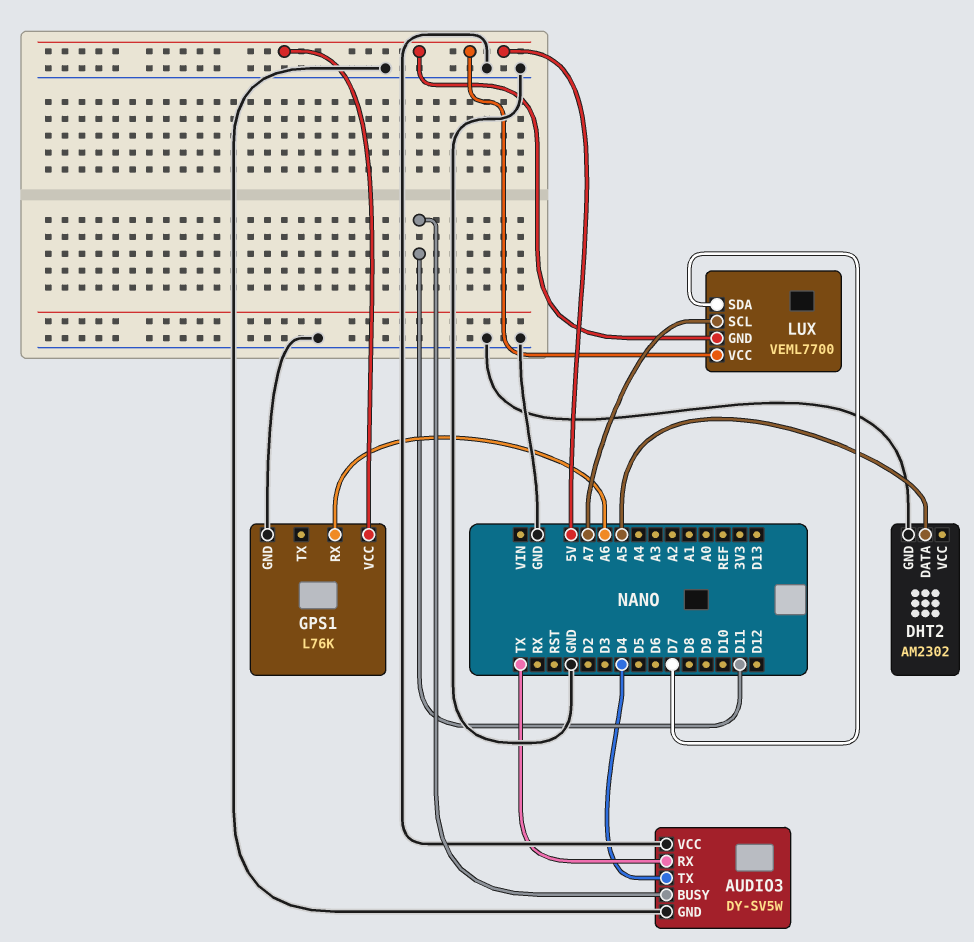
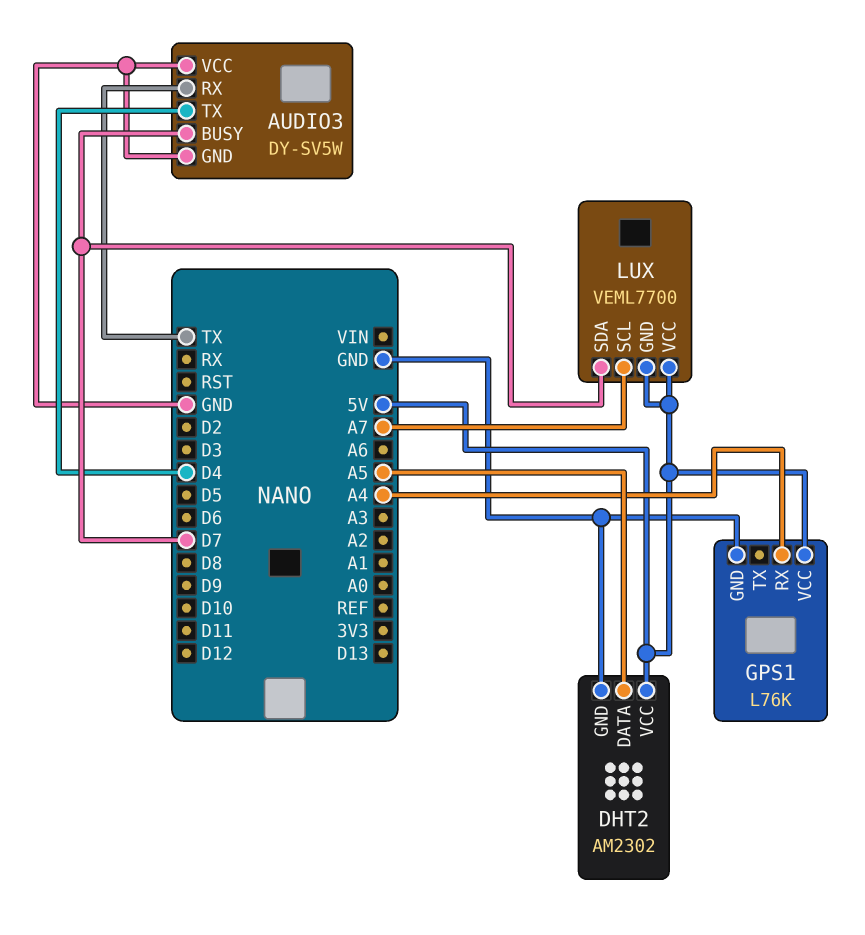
AUDIO3 pin BUSY: D11 -> D7
DHT2 pin VCC: none -> 5V
GPS1 pin RX: A6 -> A4

